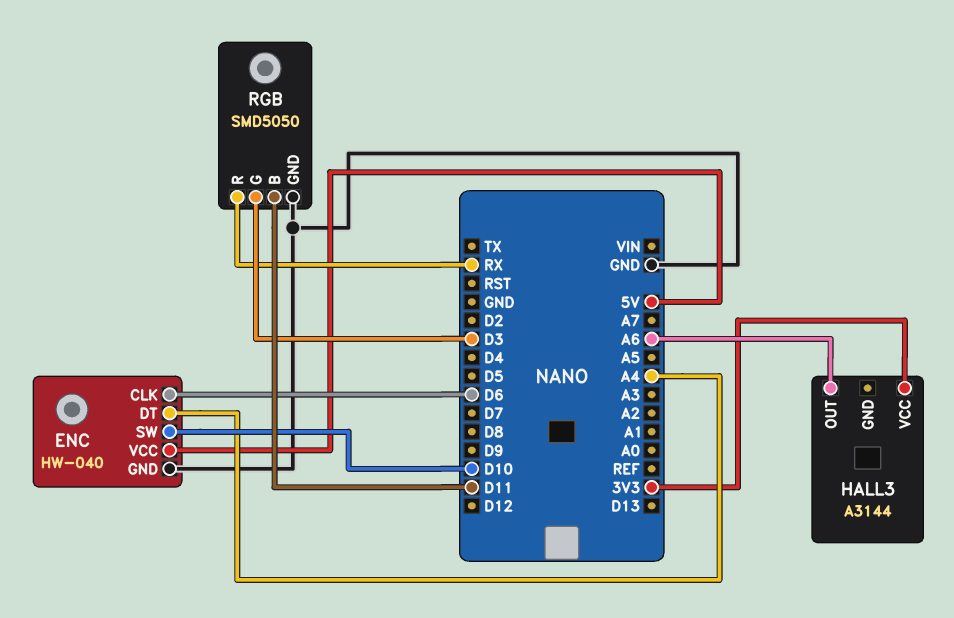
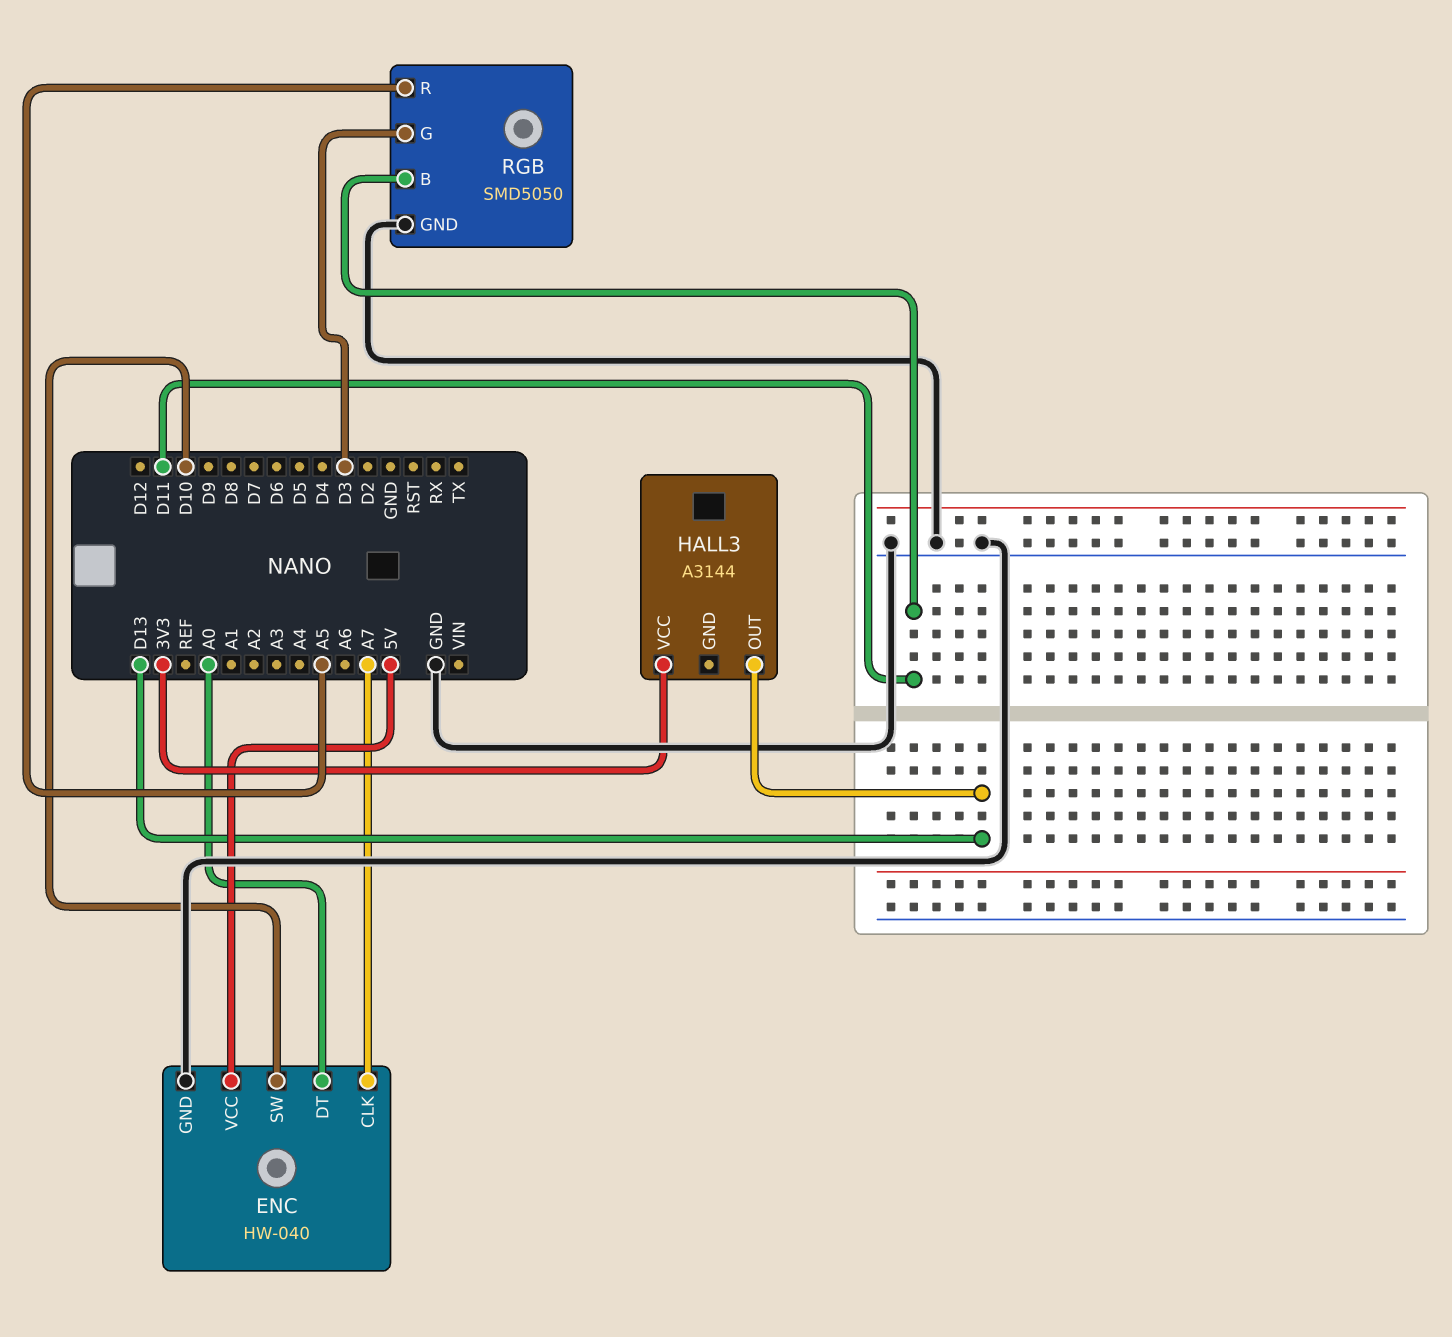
ENC pin CLK: D6 -> A7
ENC pin DT: A4 -> A0
HALL3 pin OUT: A6 -> D13
RGB pin R: RX -> A5

